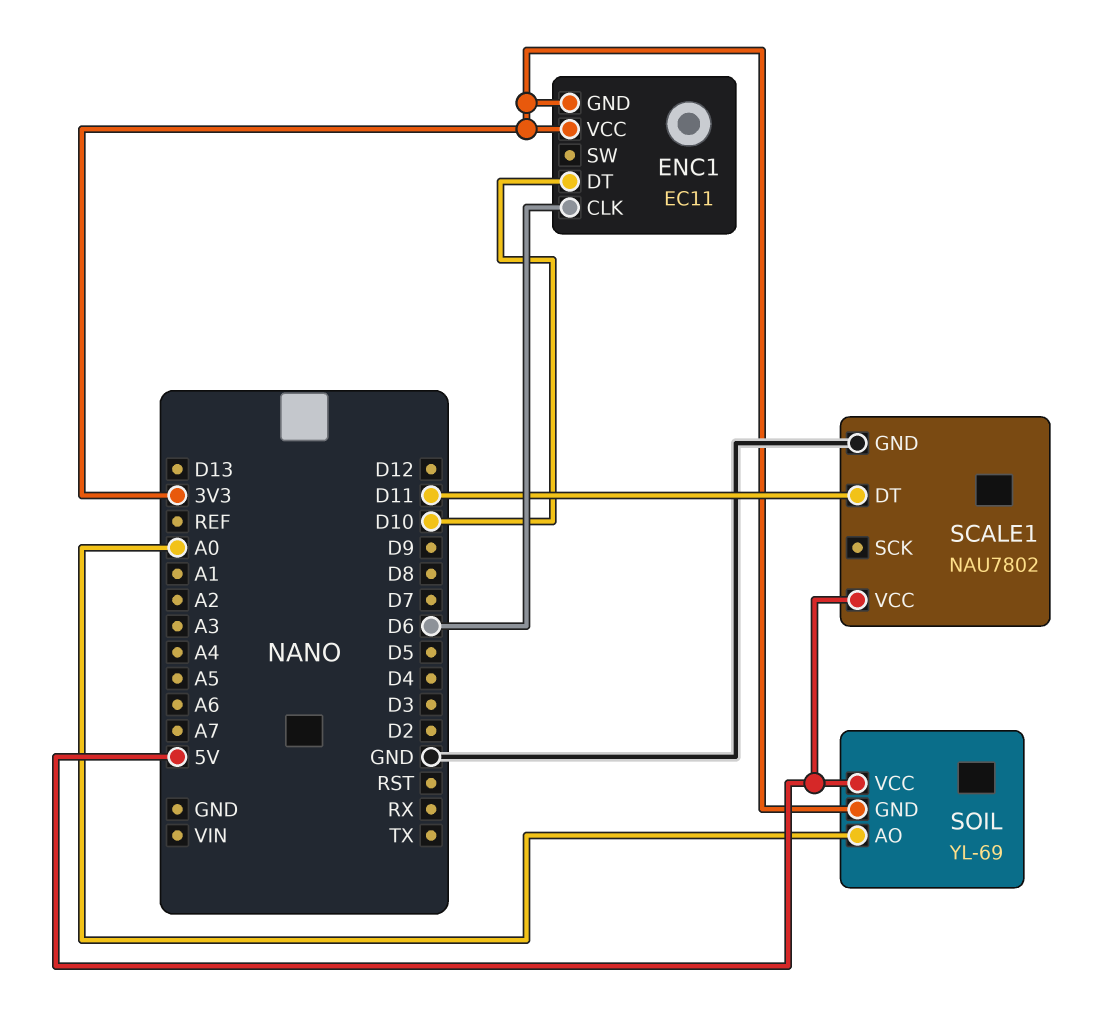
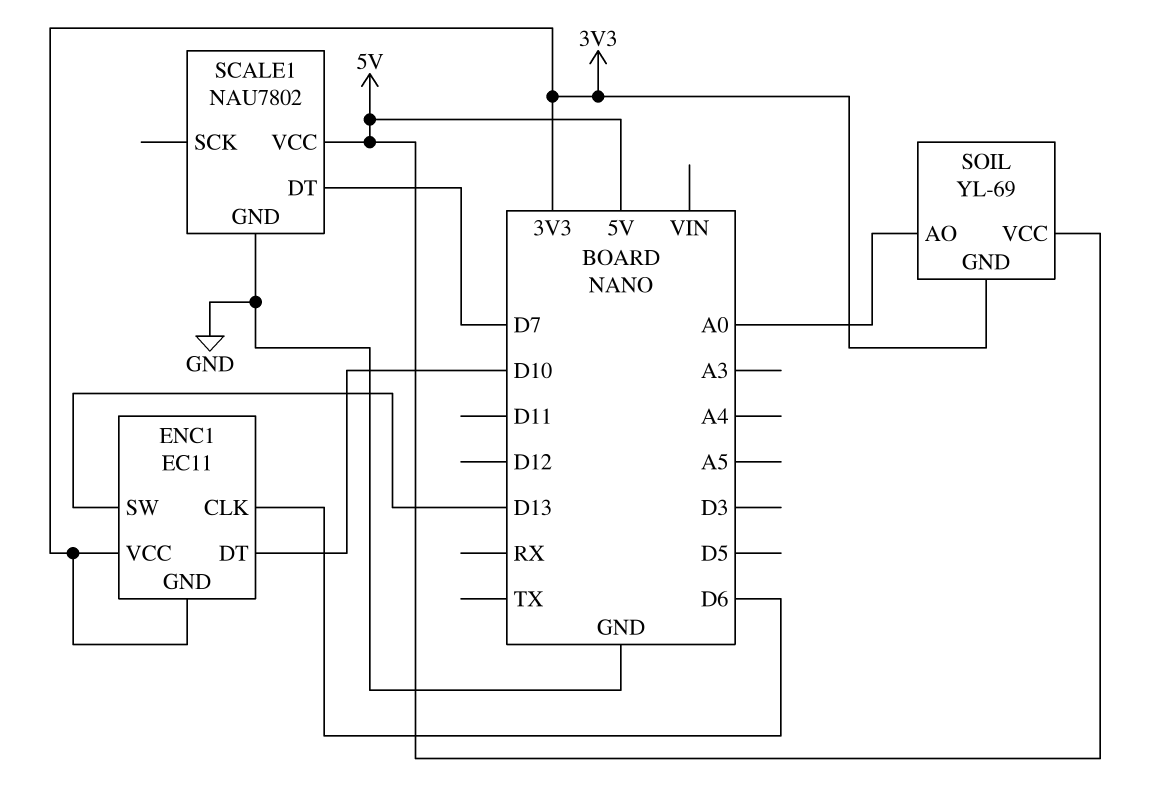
ENC1 pin SW: none -> D13
SCALE1 pin DT: D11 -> D7

